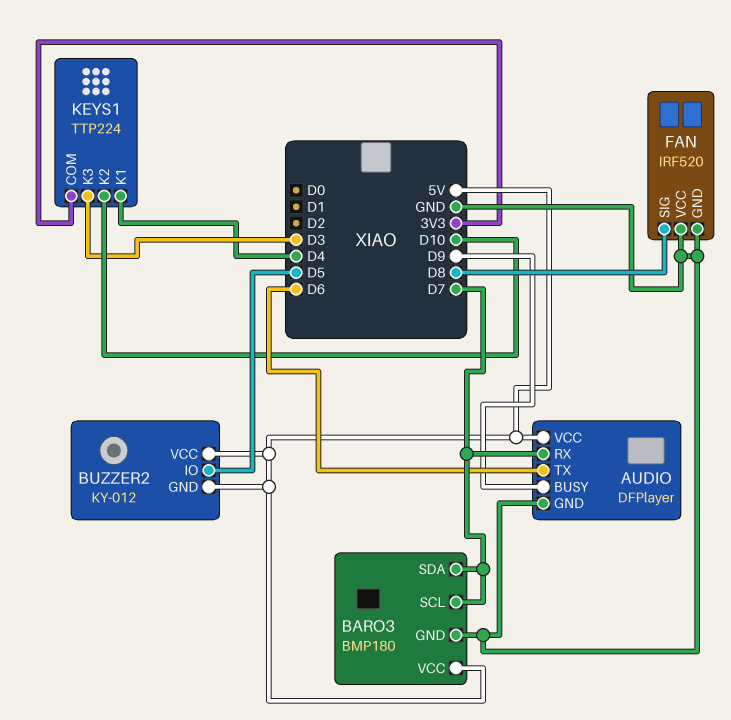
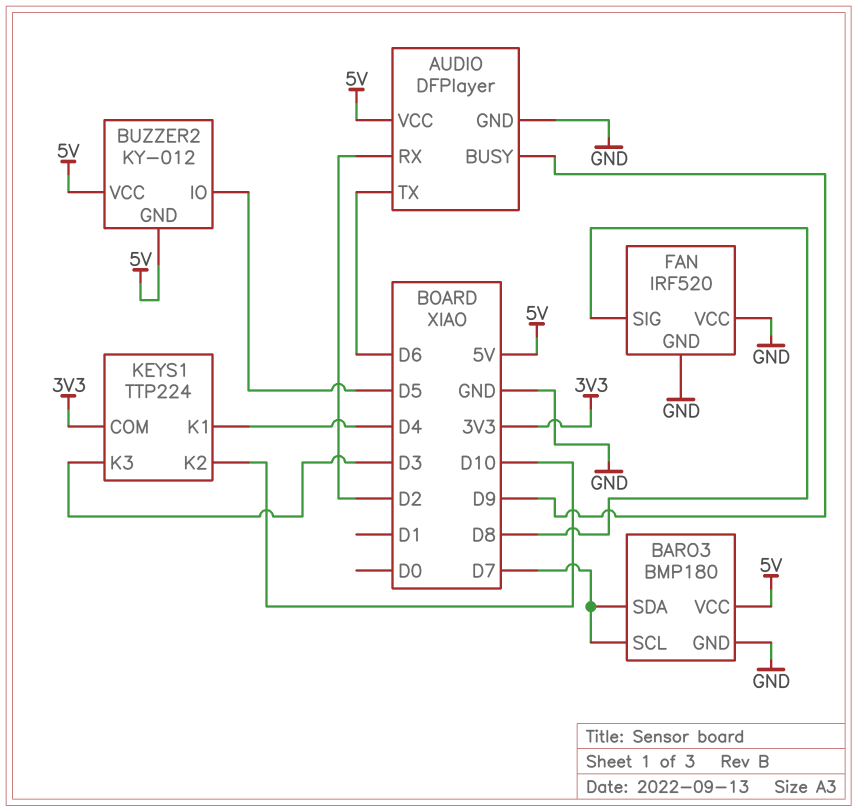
AUDIO pin RX: D7 -> D2

